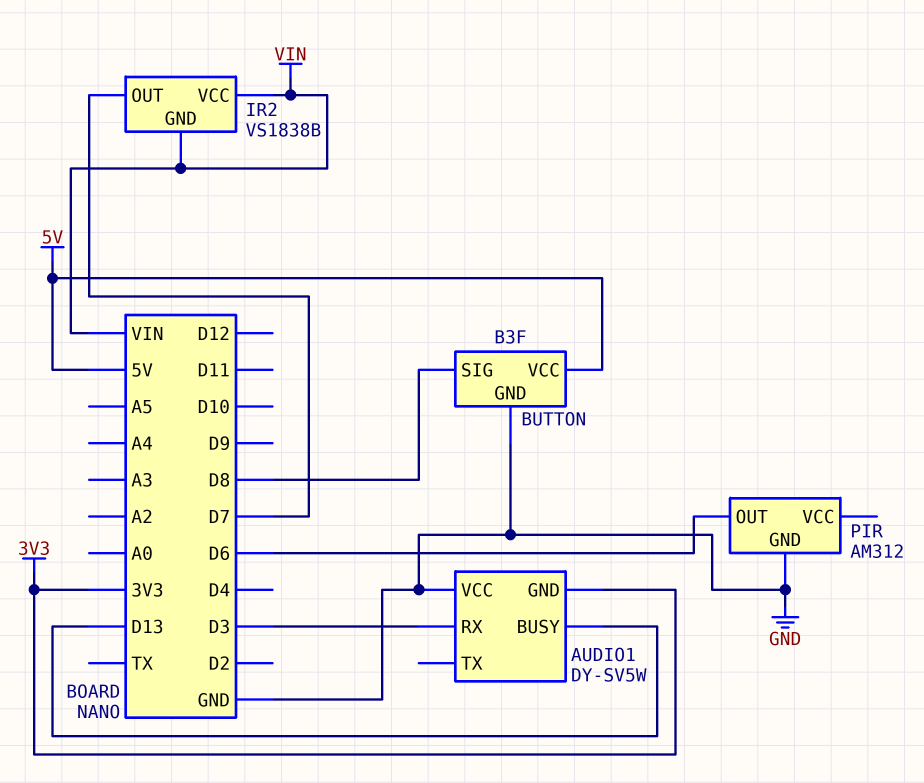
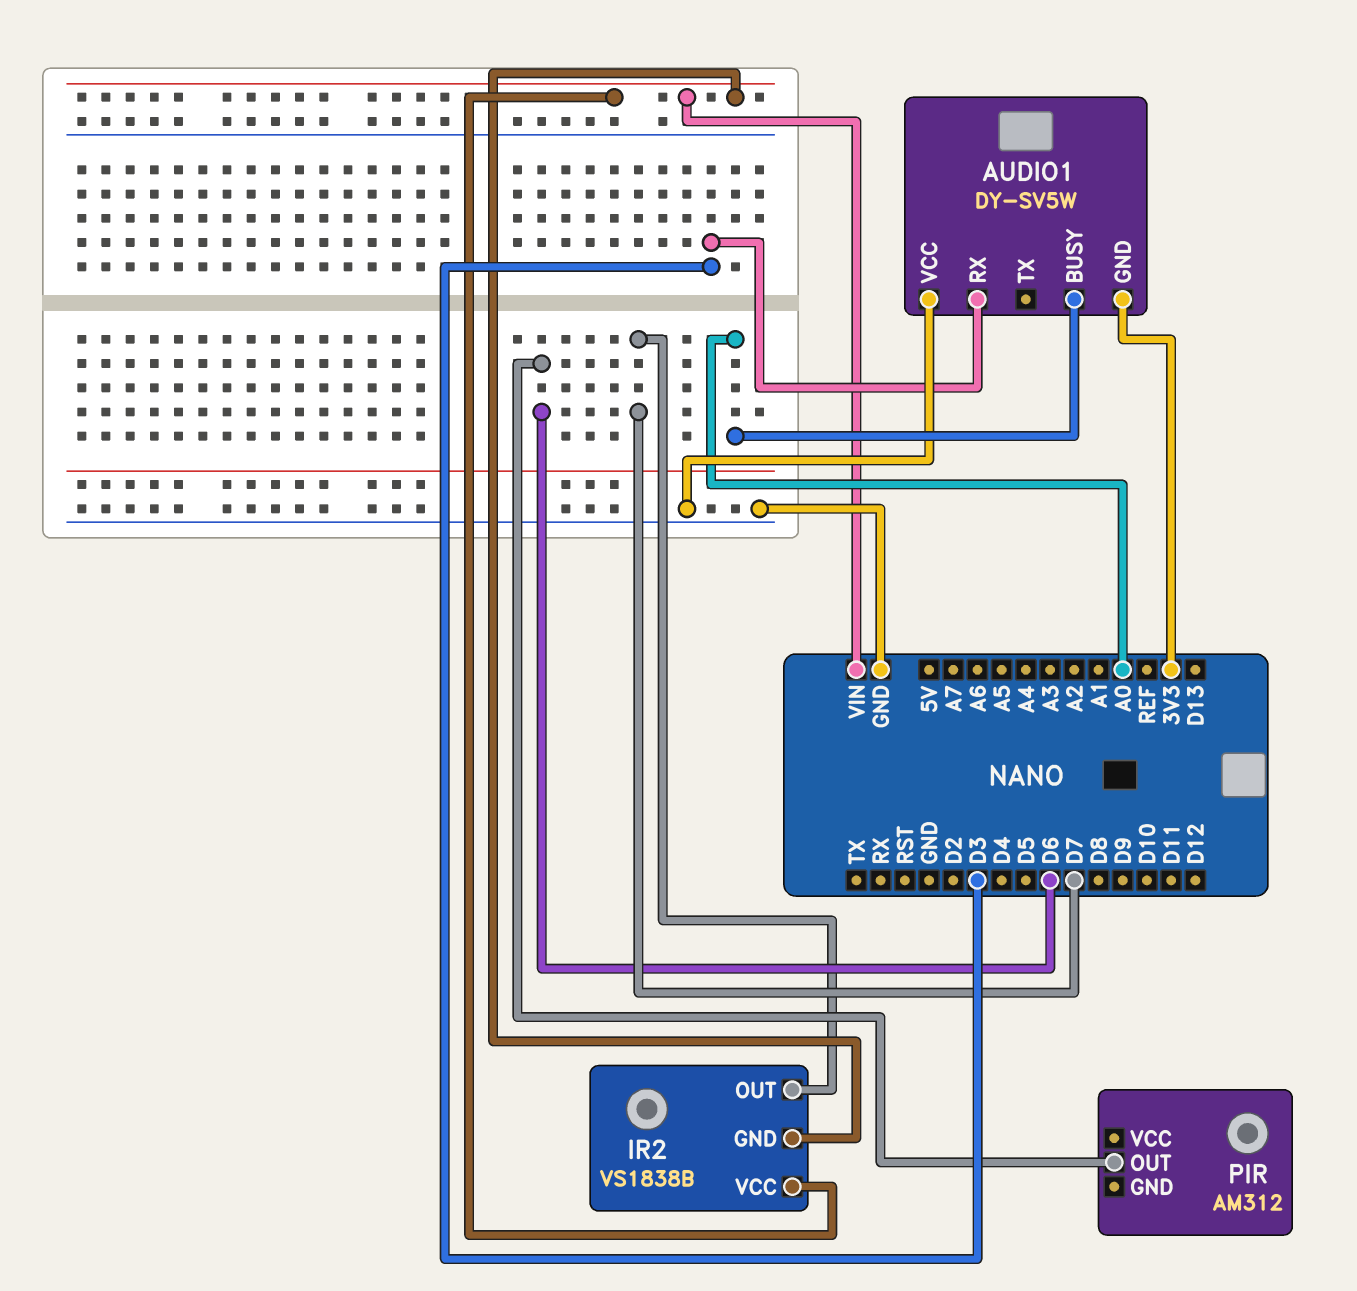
AUDIO1 pin BUSY: D13 -> A0
BUTTON: B3F -> none
BUTTON pin GND: GND -> none
BUTTON pin SIG: D8 -> none
BUTTON pin VCC: 5V -> none
PIR pin GND: GND -> none

